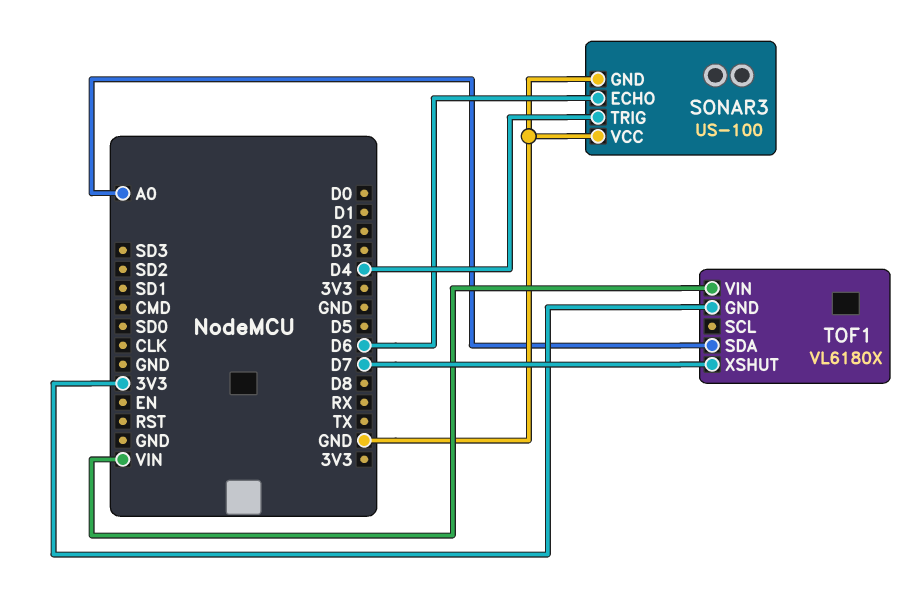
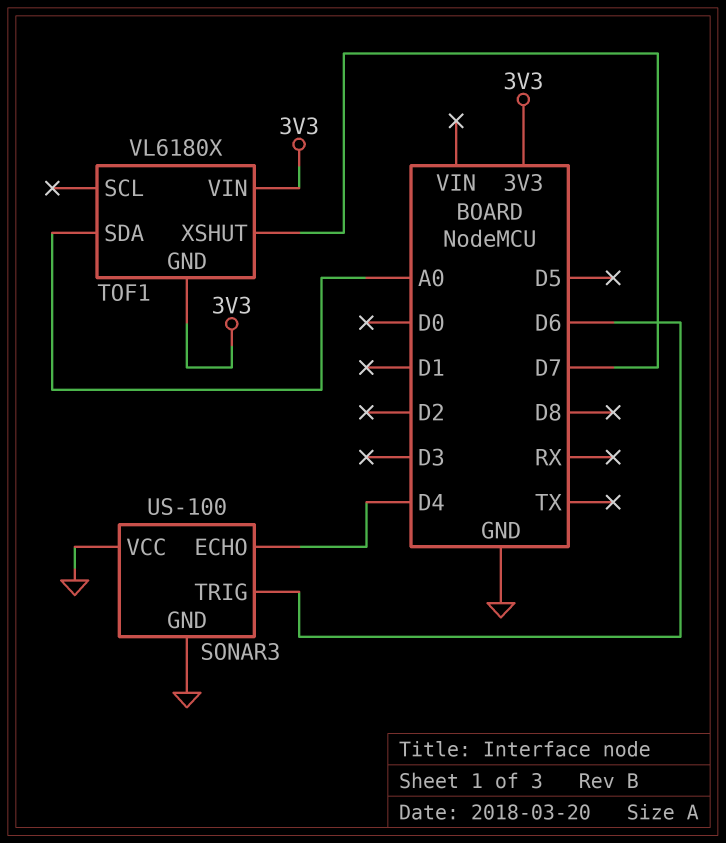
SONAR3 pin ECHO: D6 -> D4
SONAR3 pin TRIG: D4 -> D6
TOF1 pin VIN: VIN -> 3V3

